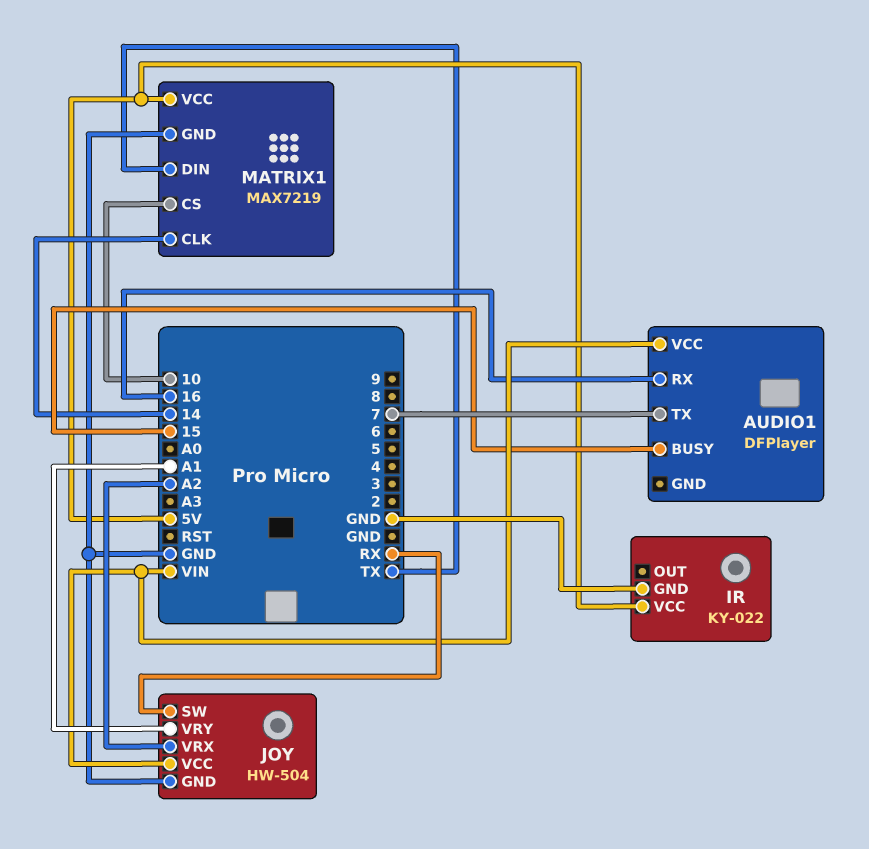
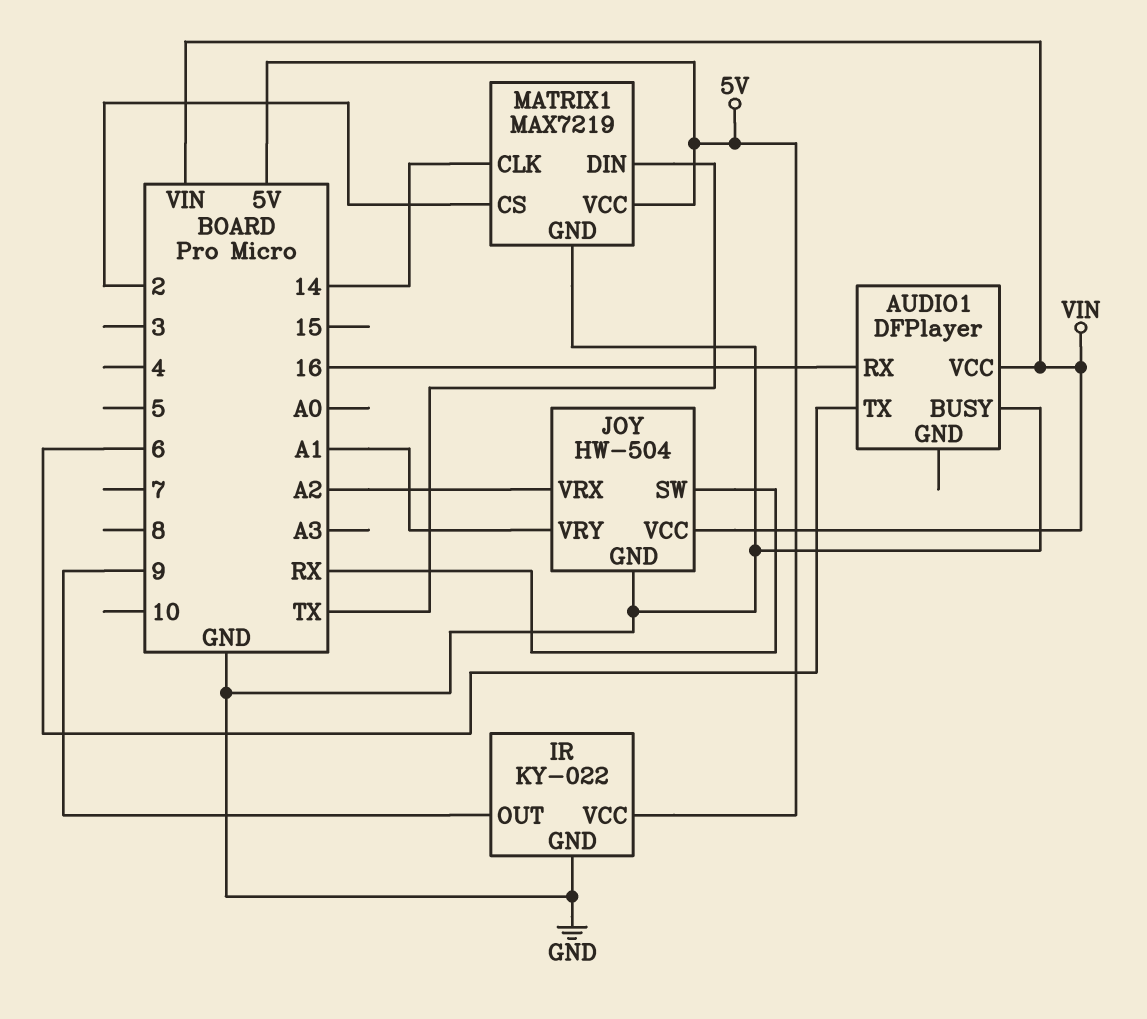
AUDIO1 pin BUSY: 15 -> GND
AUDIO1 pin TX: 7 -> 6
IR pin OUT: none -> 9
MATRIX1 pin CS: 10 -> 2

